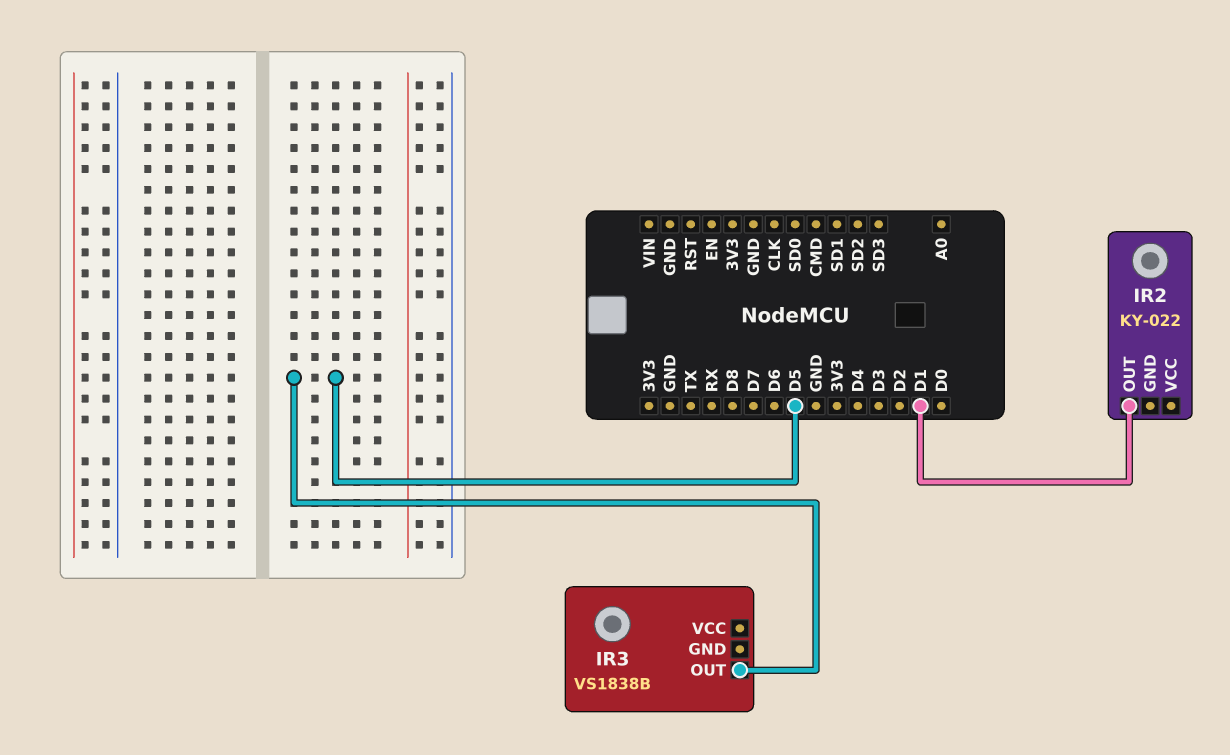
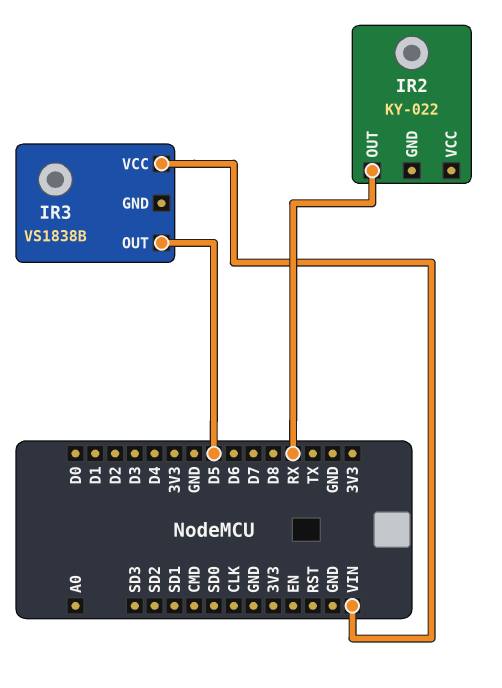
IR2 pin OUT: D1 -> RX
IR3 pin VCC: none -> VIN

